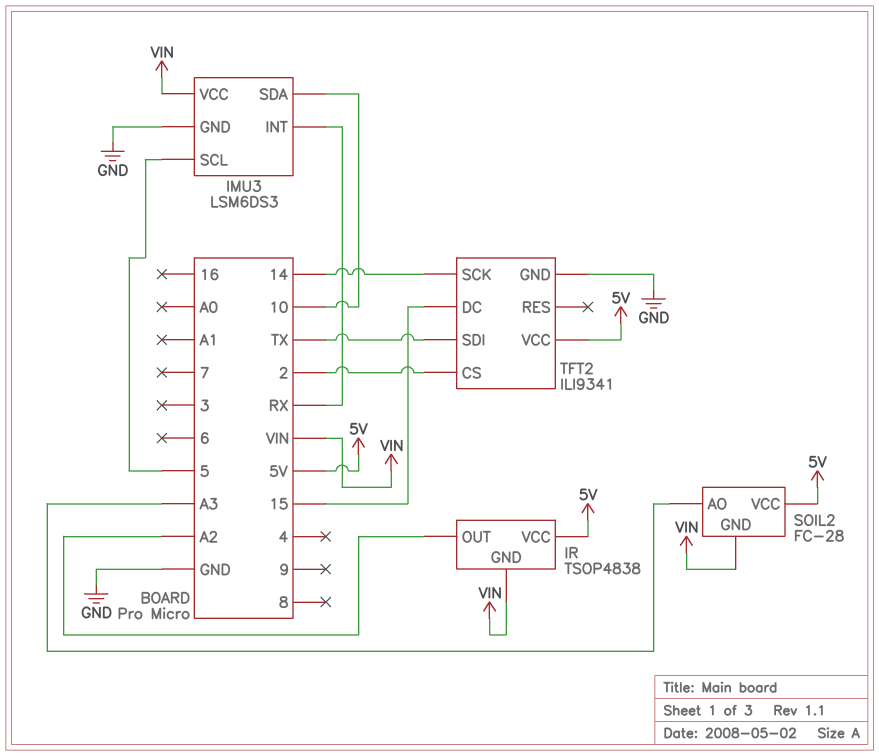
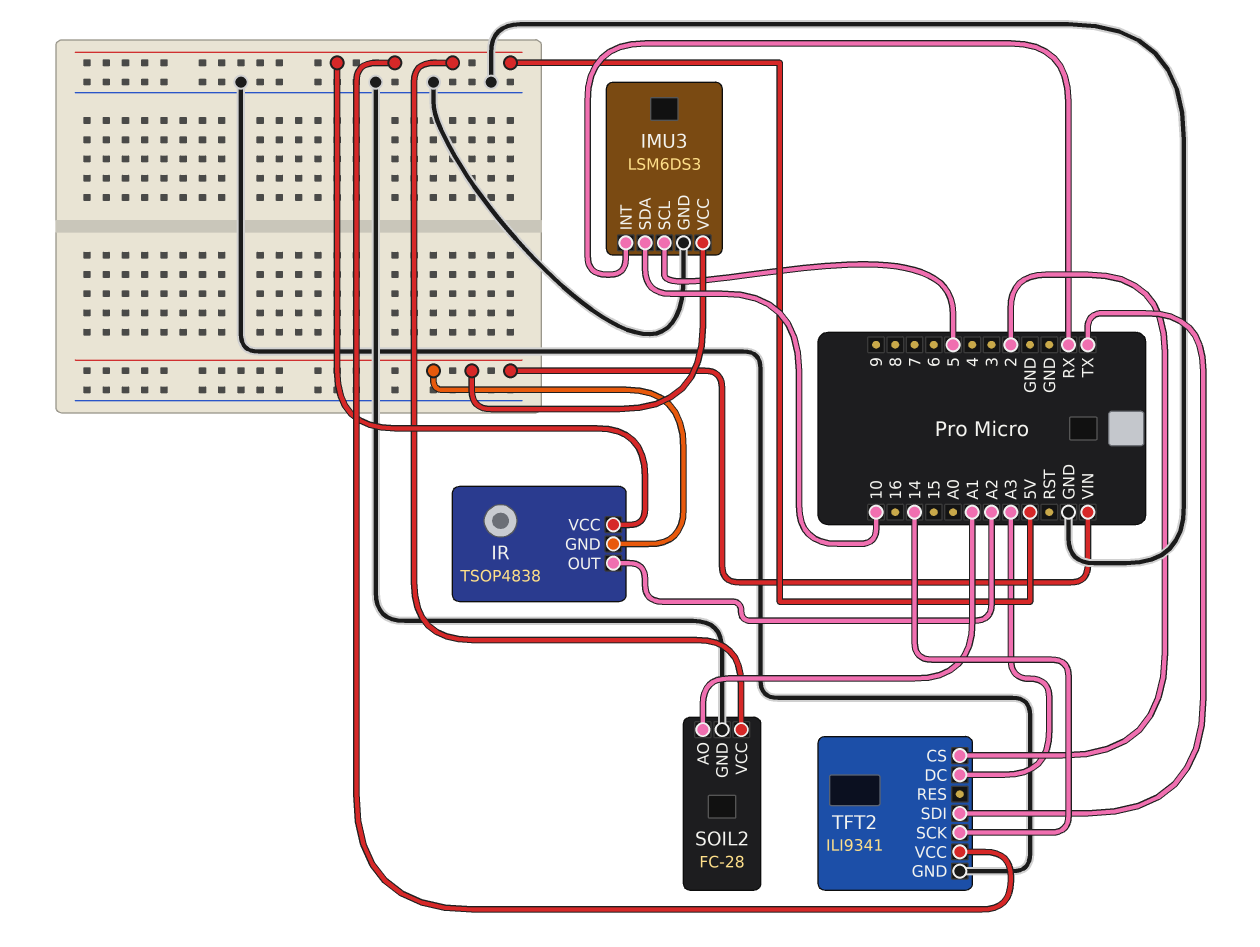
SOIL2 pin AO: A3 -> A1
SOIL2 pin GND: VIN -> GND
TFT2 pin DC: 15 -> A3

